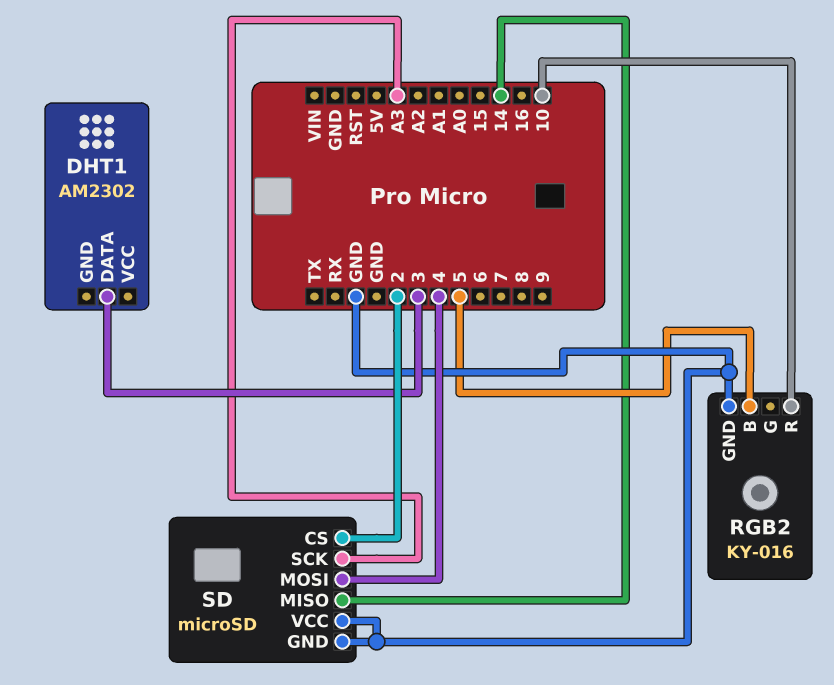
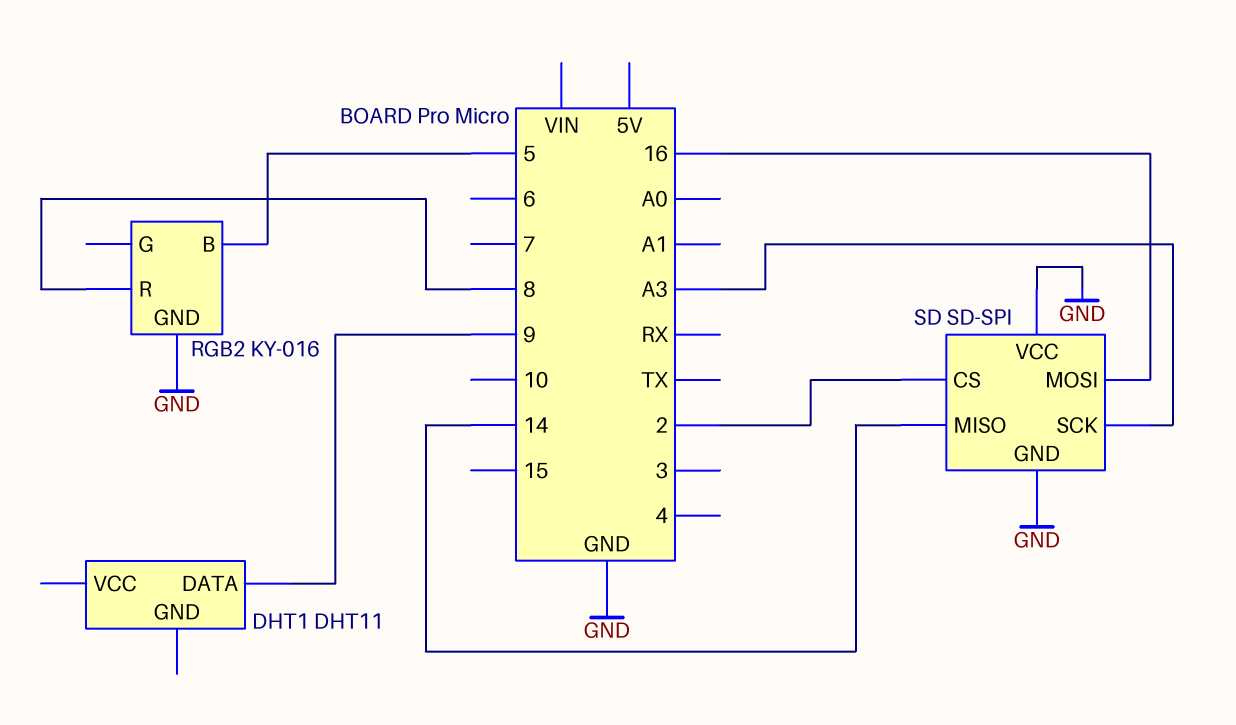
DHT1: AM2302 -> DHT11
DHT1 pin DATA: 3 -> 9
RGB2 pin R: 10 -> 8
SD: microSD -> SD-SPI
SD pin MOSI: 4 -> 16

